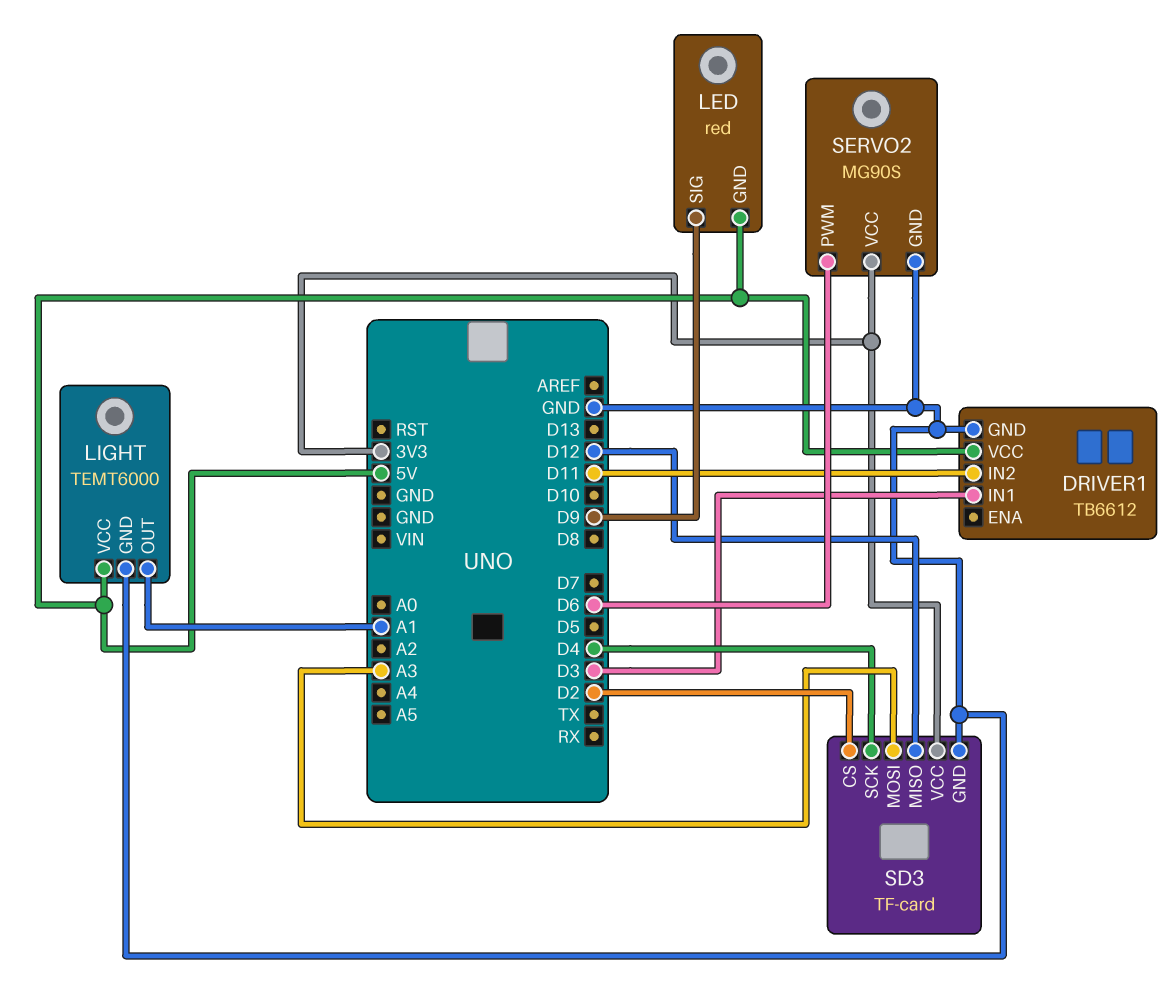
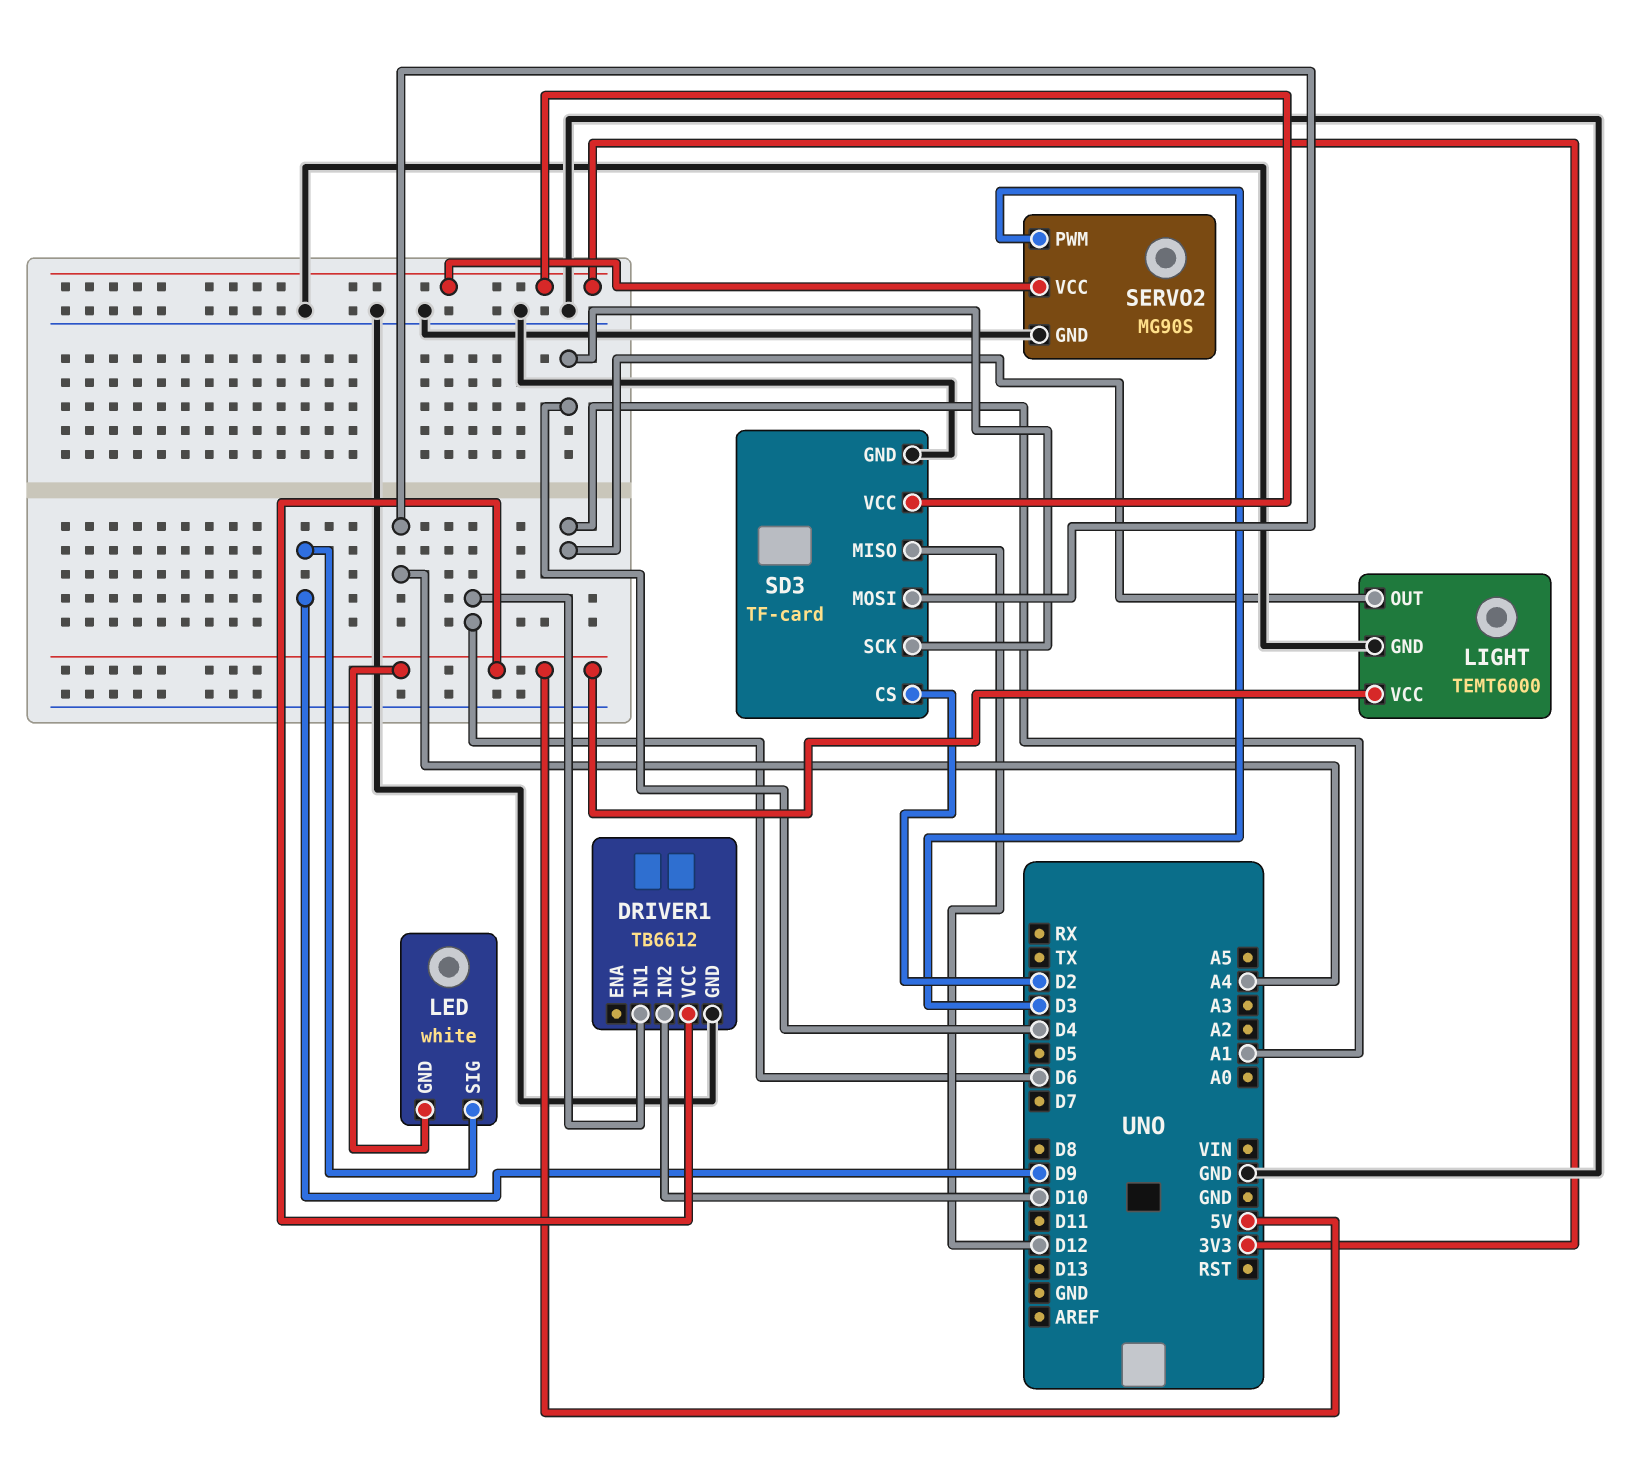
DRIVER1 pin IN1: D3 -> D6
DRIVER1 pin IN2: D11 -> D10
LED: red -> white
SD3 pin MOSI: A3 -> A4
SERVO2 pin PWM: D6 -> D3

